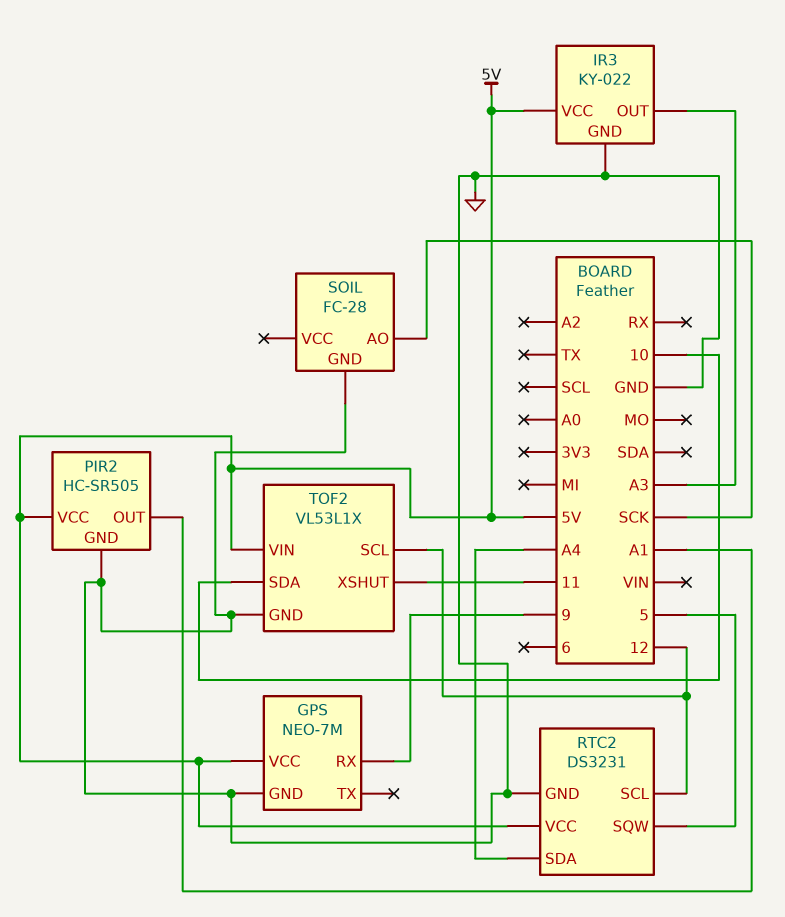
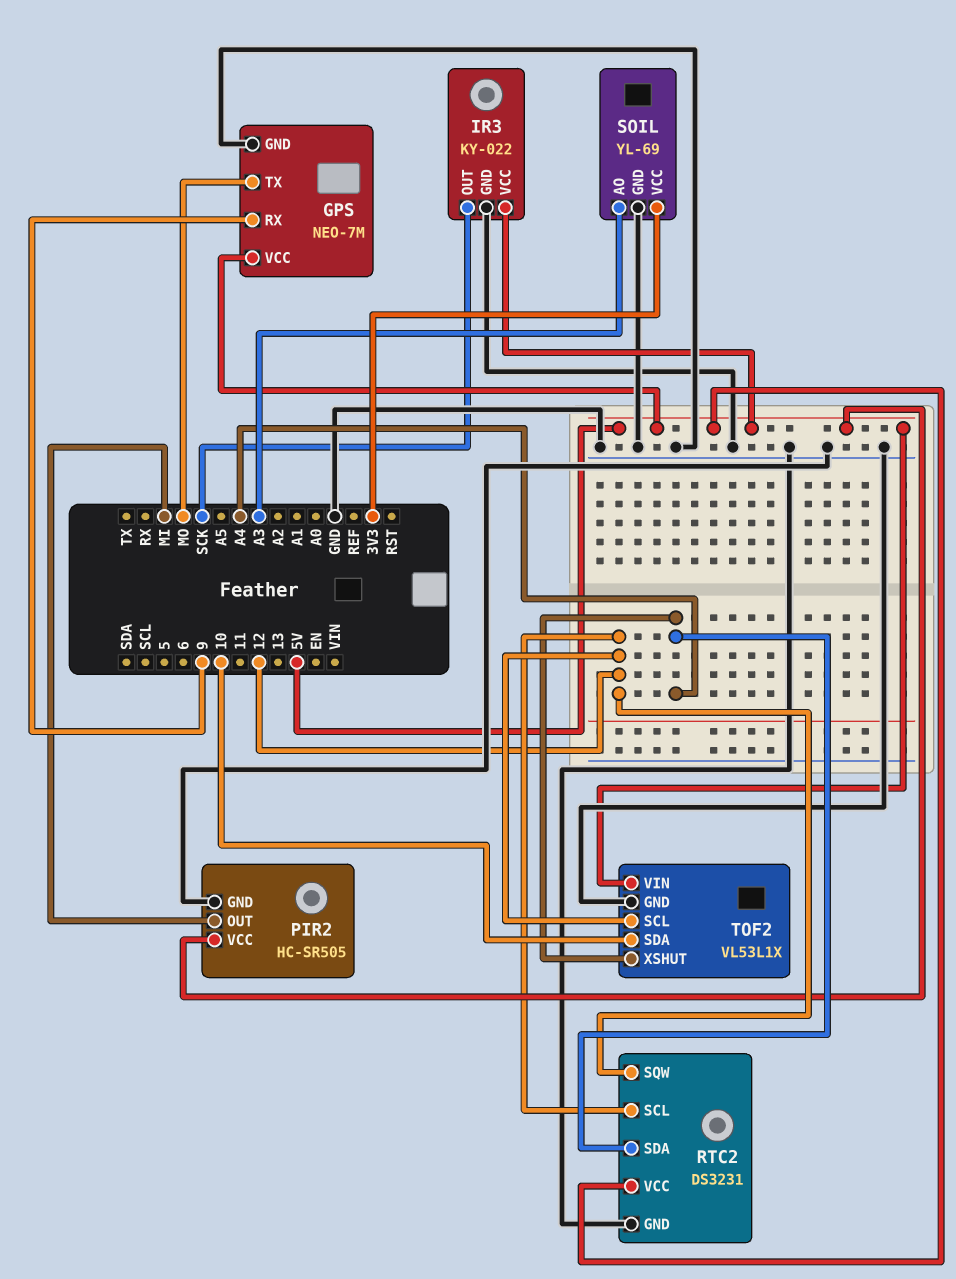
GPS pin TX: none -> MO
IR3 pin OUT: A3 -> SCK
PIR2 pin OUT: A1 -> MI
RTC2 pin SQW: 5 -> 12
SOIL: FC-28 -> YL-69
SOIL pin AO: SCK -> A3
SOIL pin VCC: none -> 3V3
TOF2 pin XSHUT: 11 -> A4

